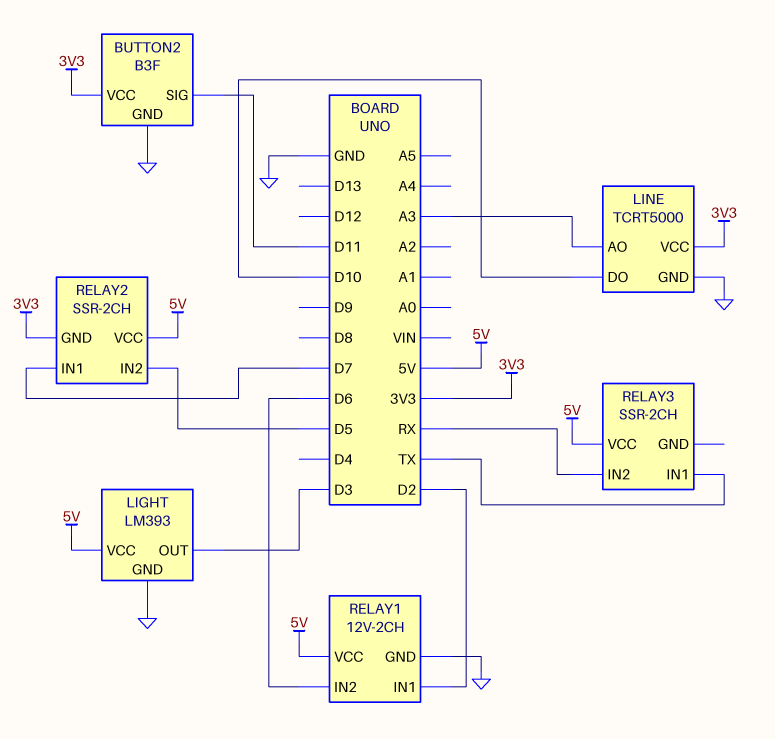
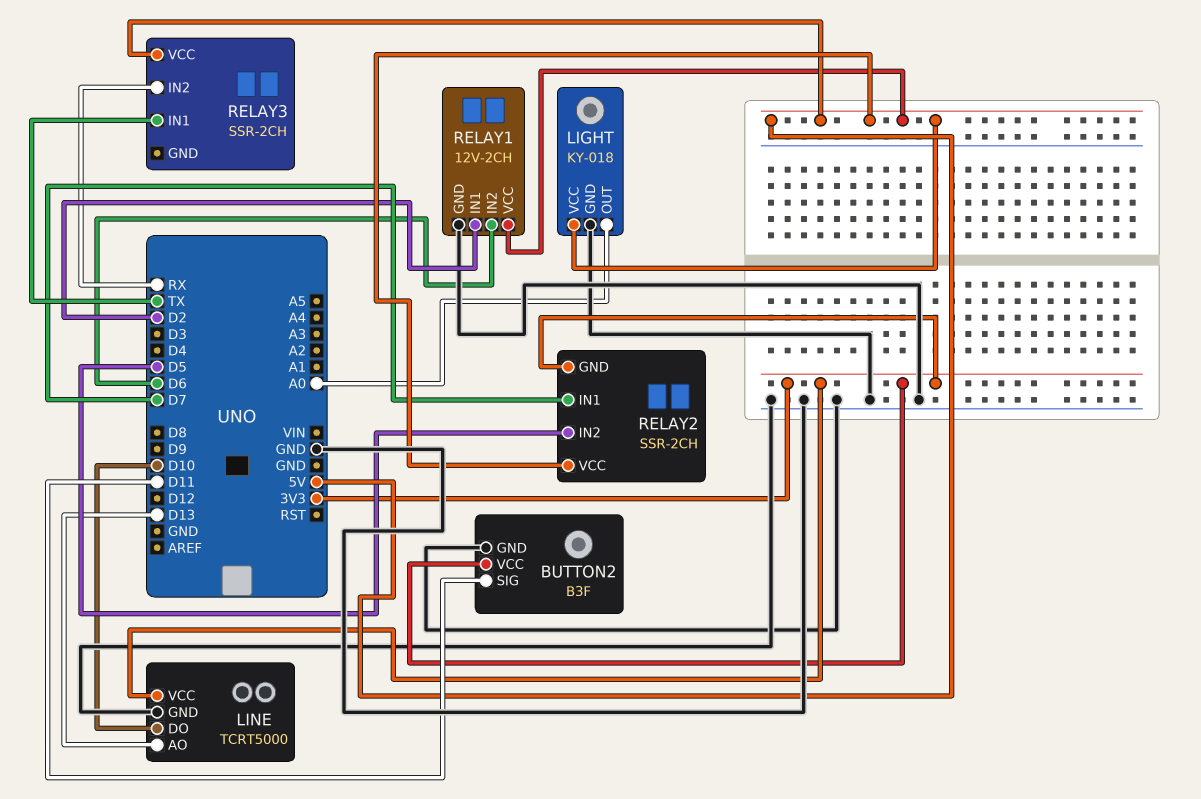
LIGHT: LM393 -> KY-018
LIGHT pin OUT: D3 -> A0
LINE pin AO: A3 -> D13

